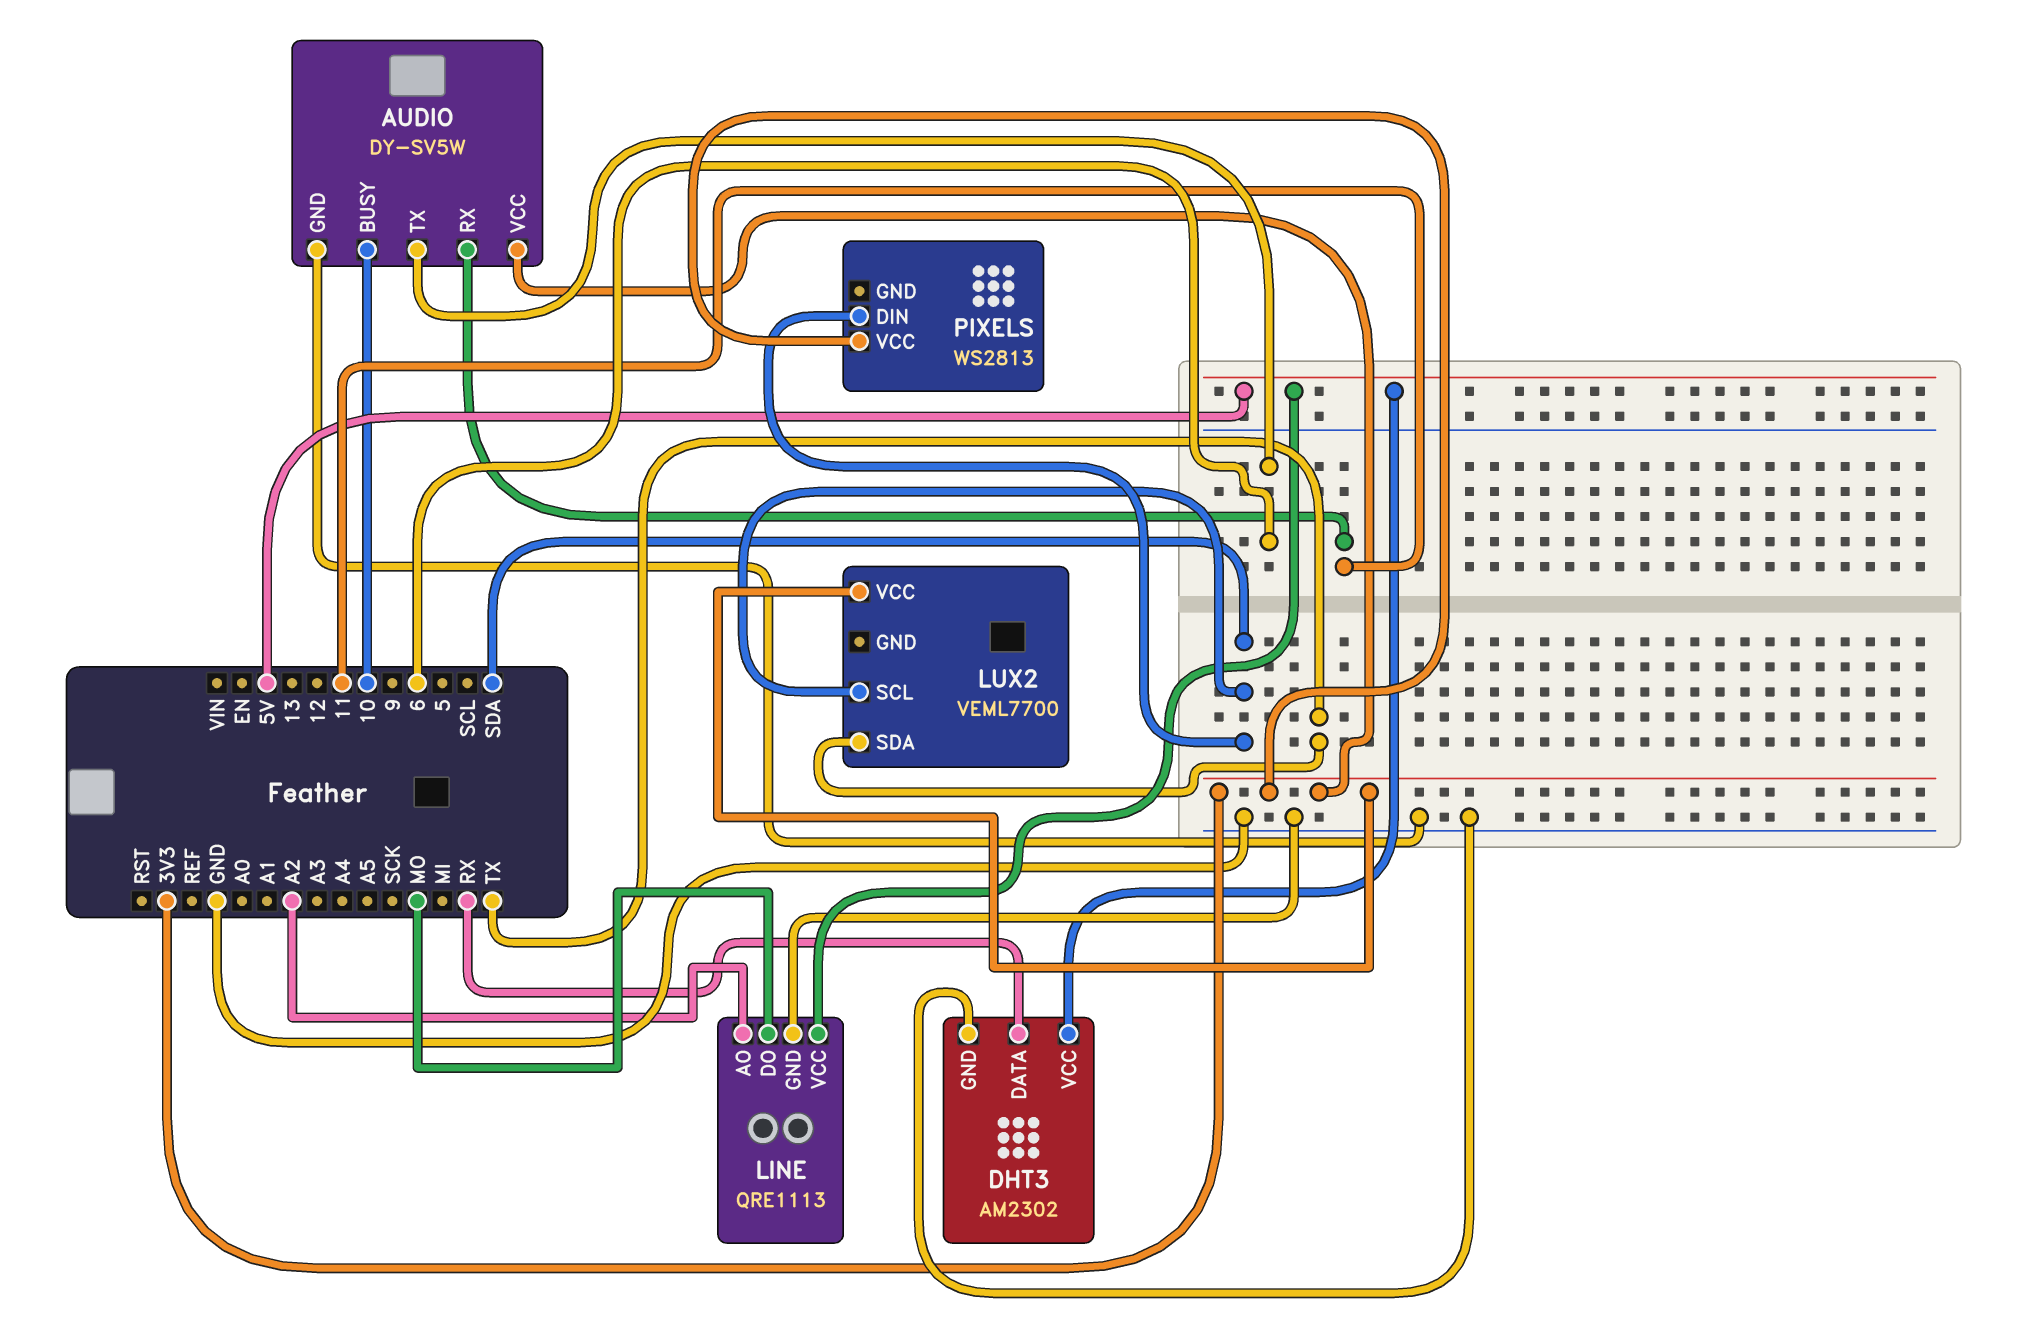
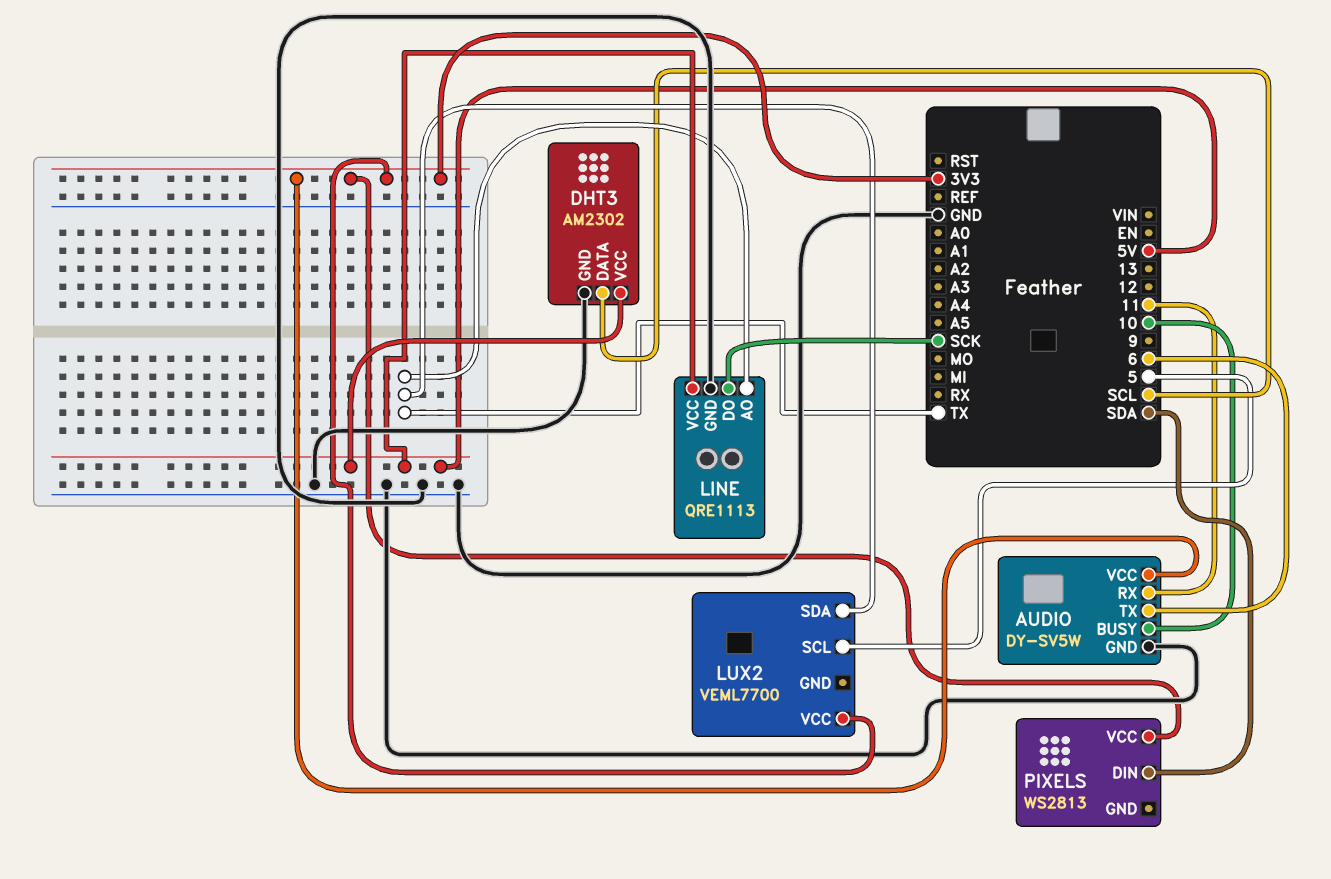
DHT3 pin DATA: RX -> SCL
LINE pin AO: A2 -> TX
LINE pin DO: MO -> SCK
LUX2 pin SCL: SDA -> 5

